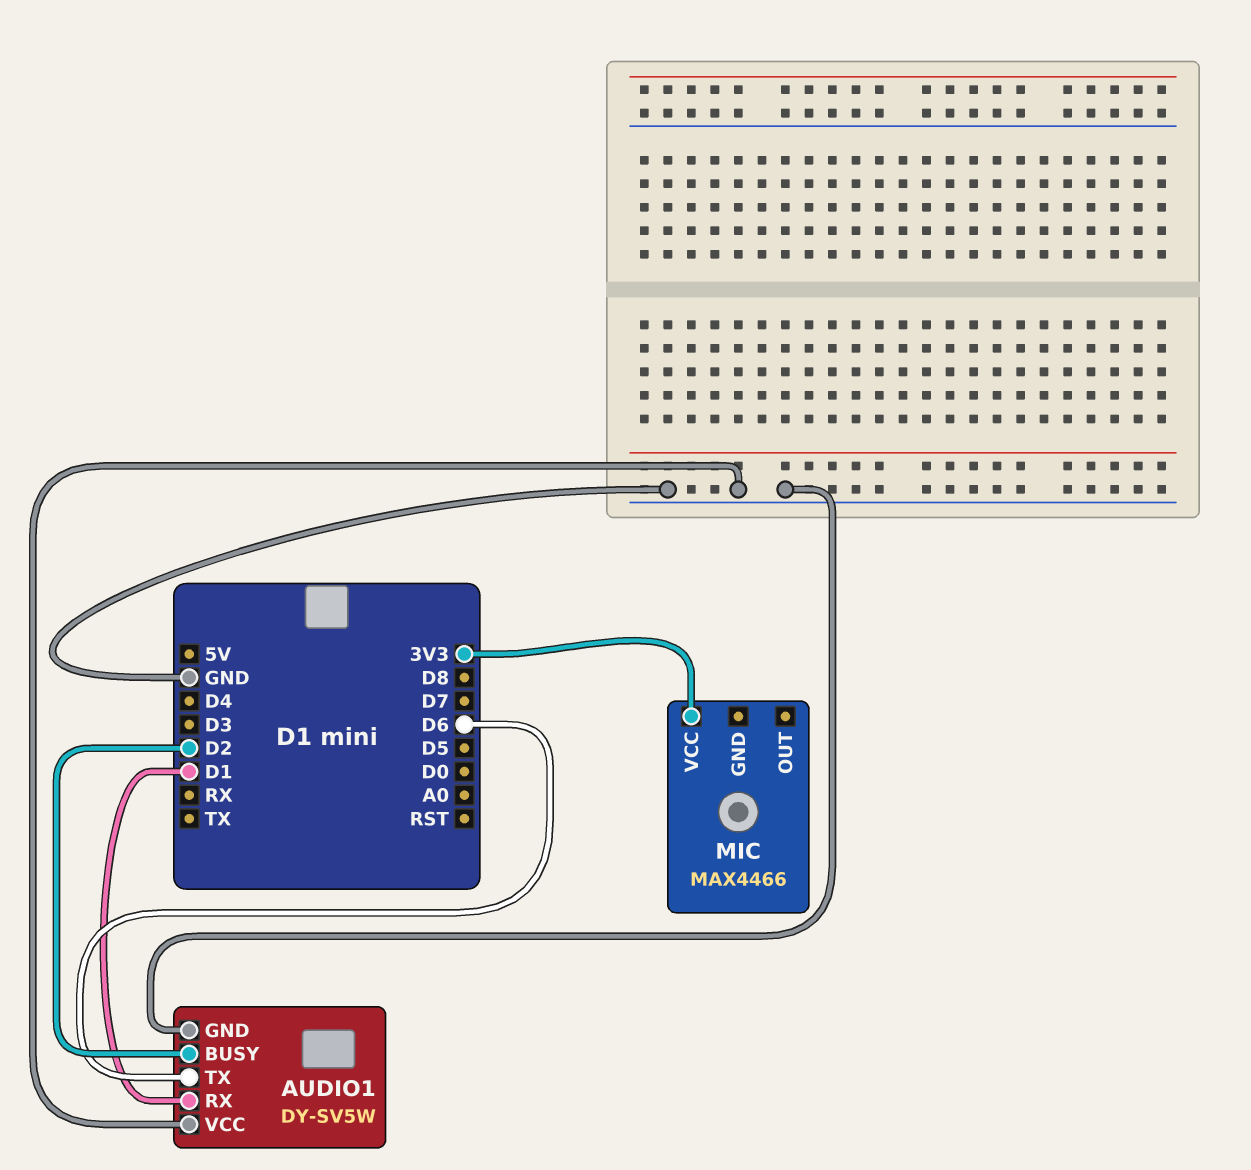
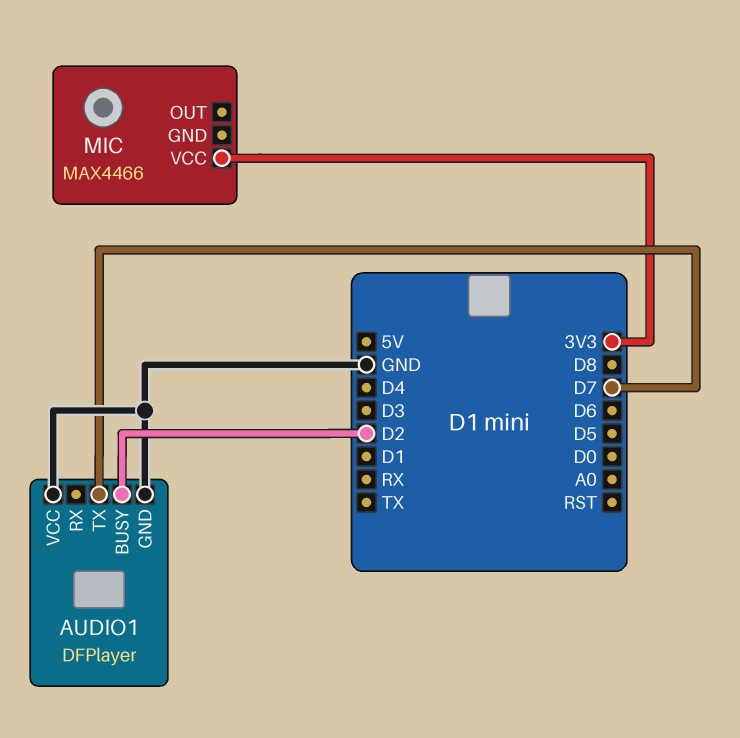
AUDIO1: DY-SV5W -> DFPlayer
AUDIO1 pin RX: D1 -> none
AUDIO1 pin TX: D6 -> D7

